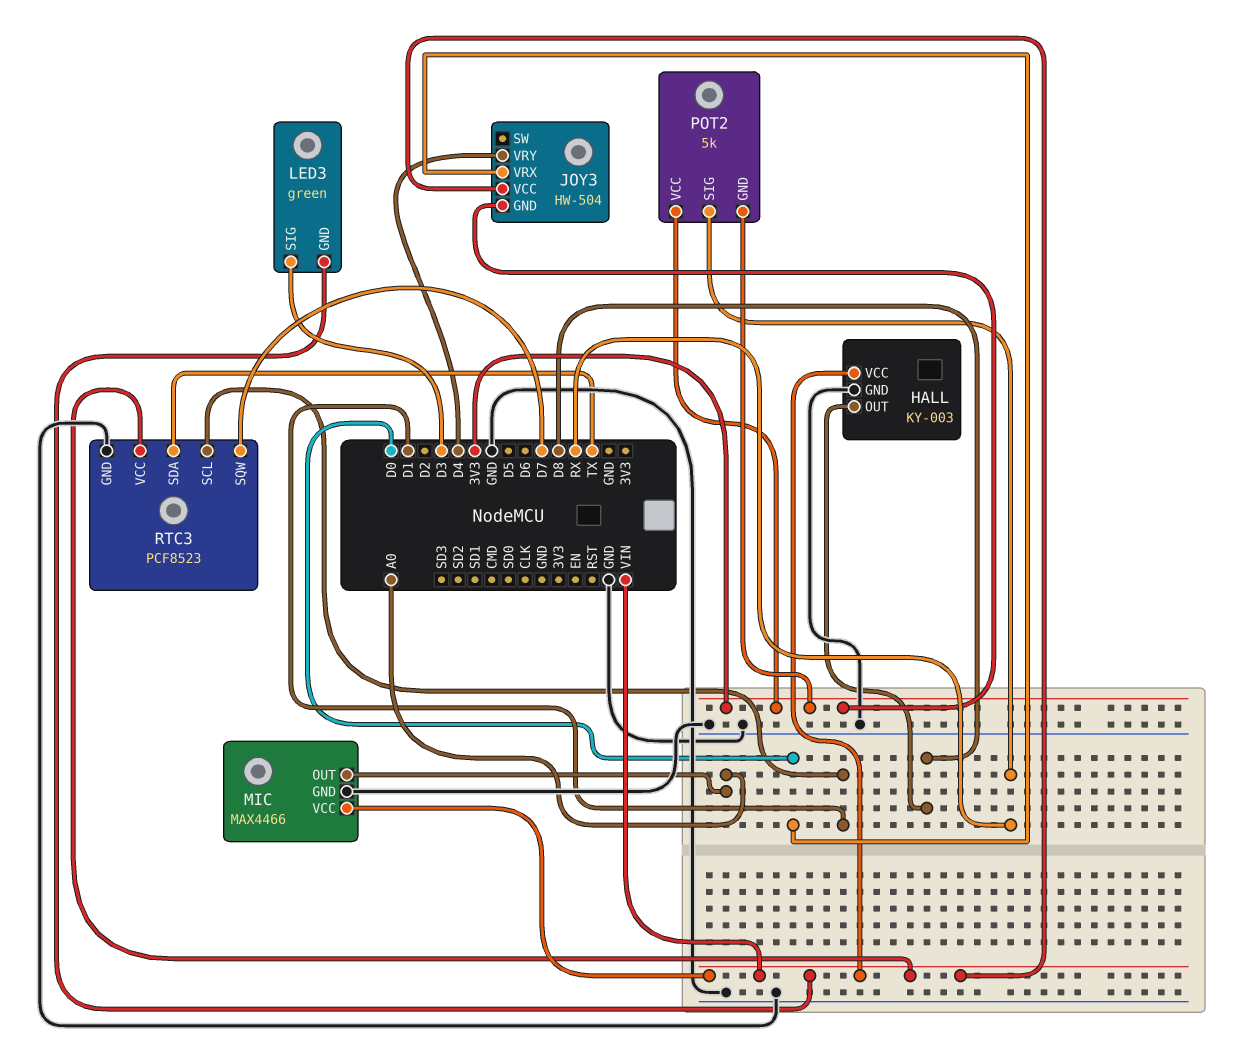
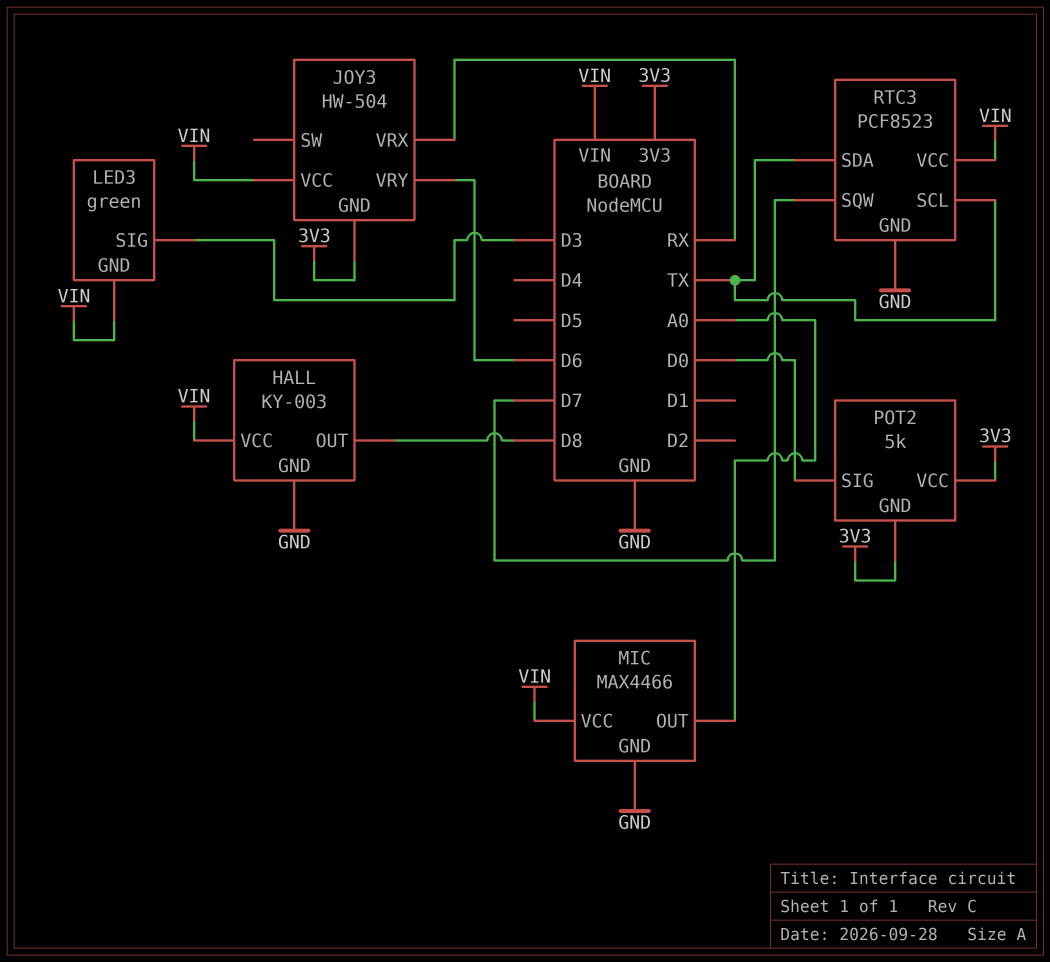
JOY3 pin VRX: D0 -> RX
JOY3 pin VRY: D4 -> D6
POT2 pin SIG: RX -> D0
RTC3 pin SCL: D1 -> TX

